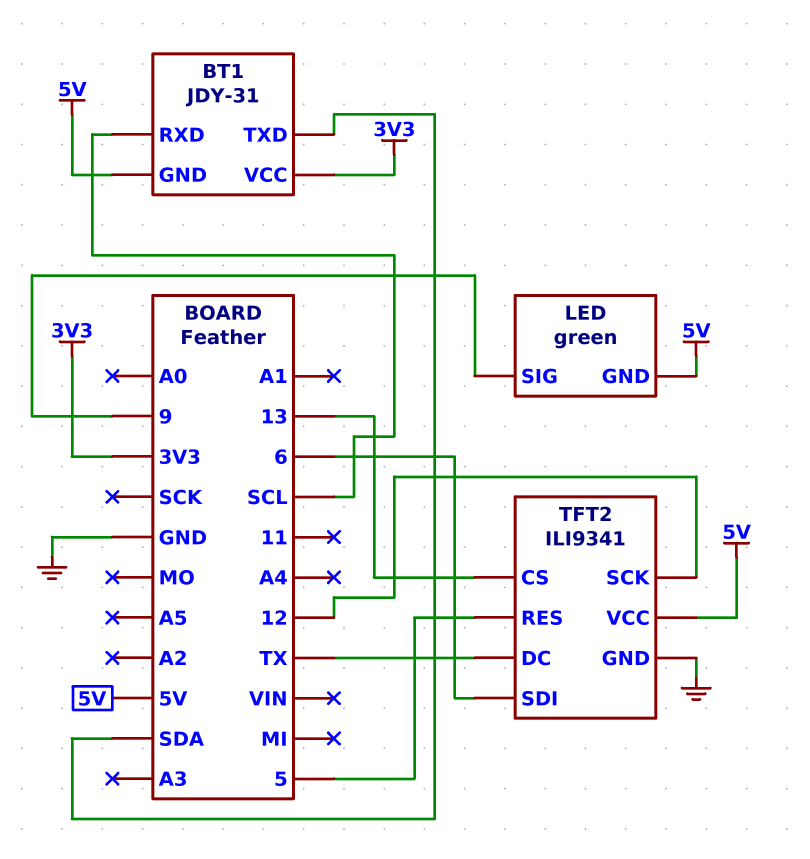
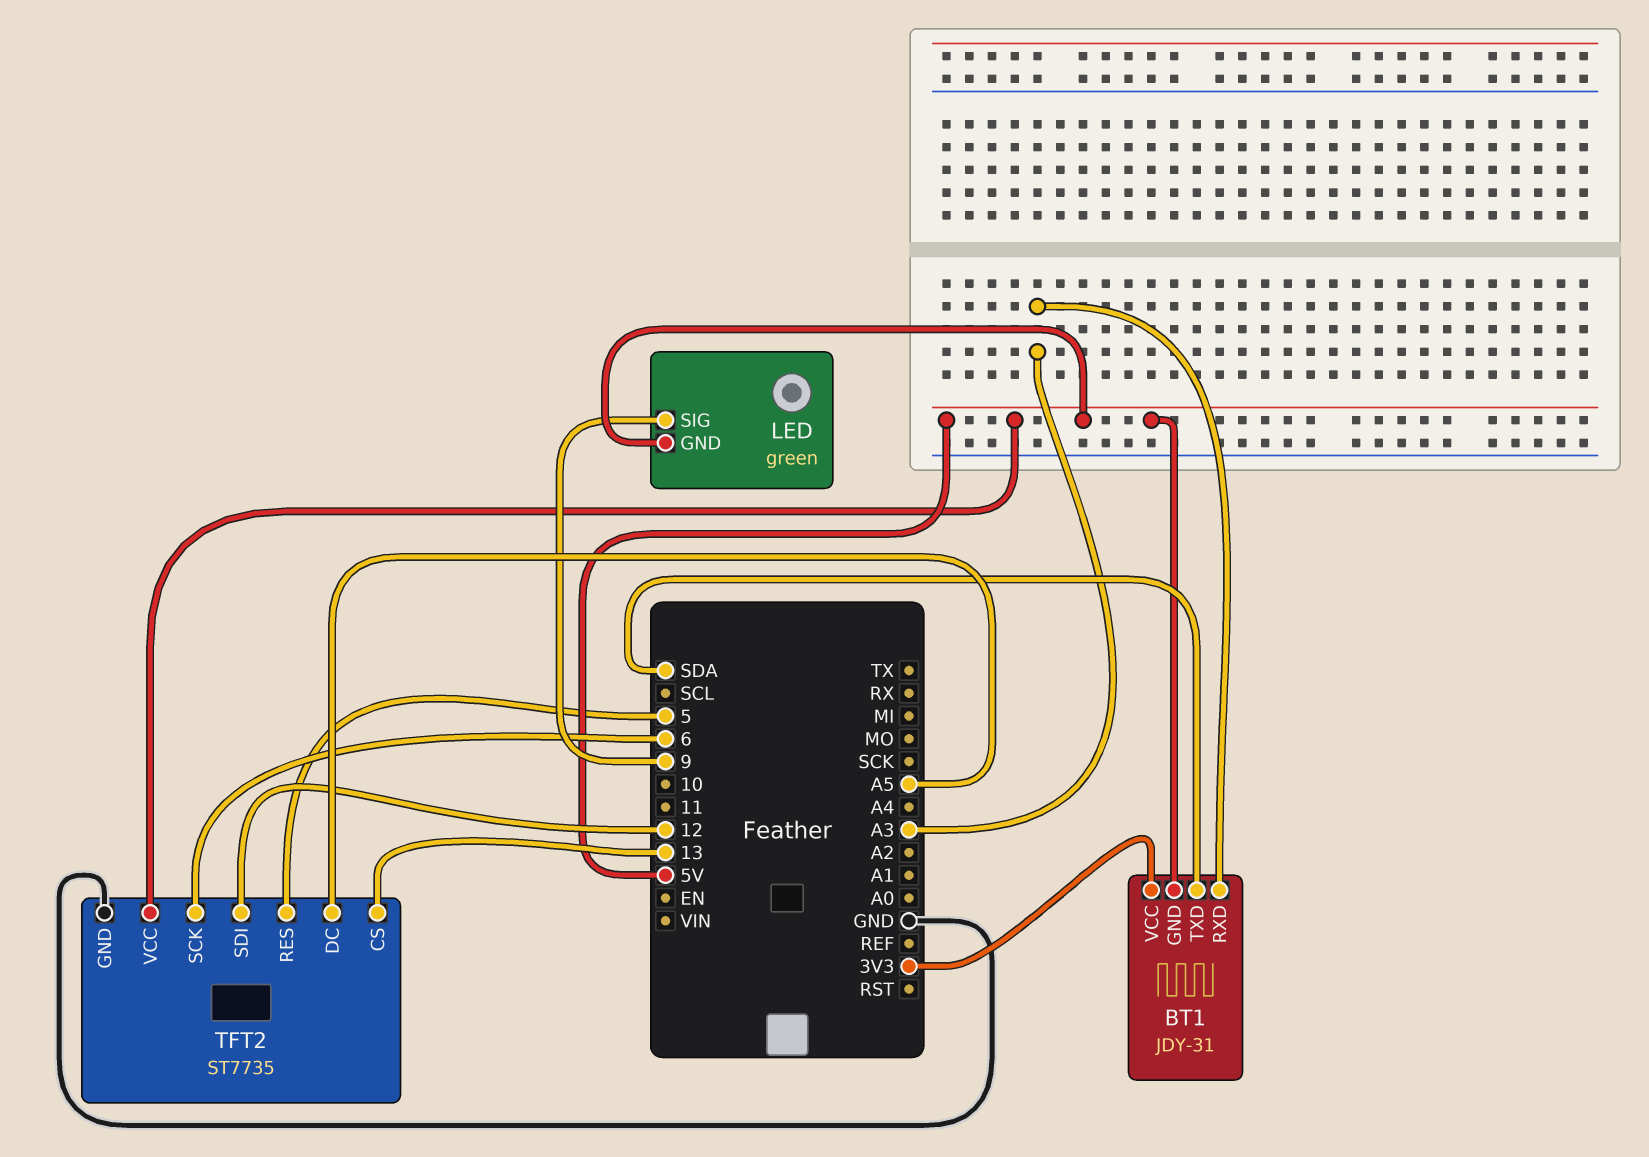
BT1 pin RXD: SCL -> A3
TFT2: ILI9341 -> ST7735
TFT2 pin DC: TX -> A5
TFT2 pin SCK: 12 -> 6
TFT2 pin SDI: 6 -> 12

